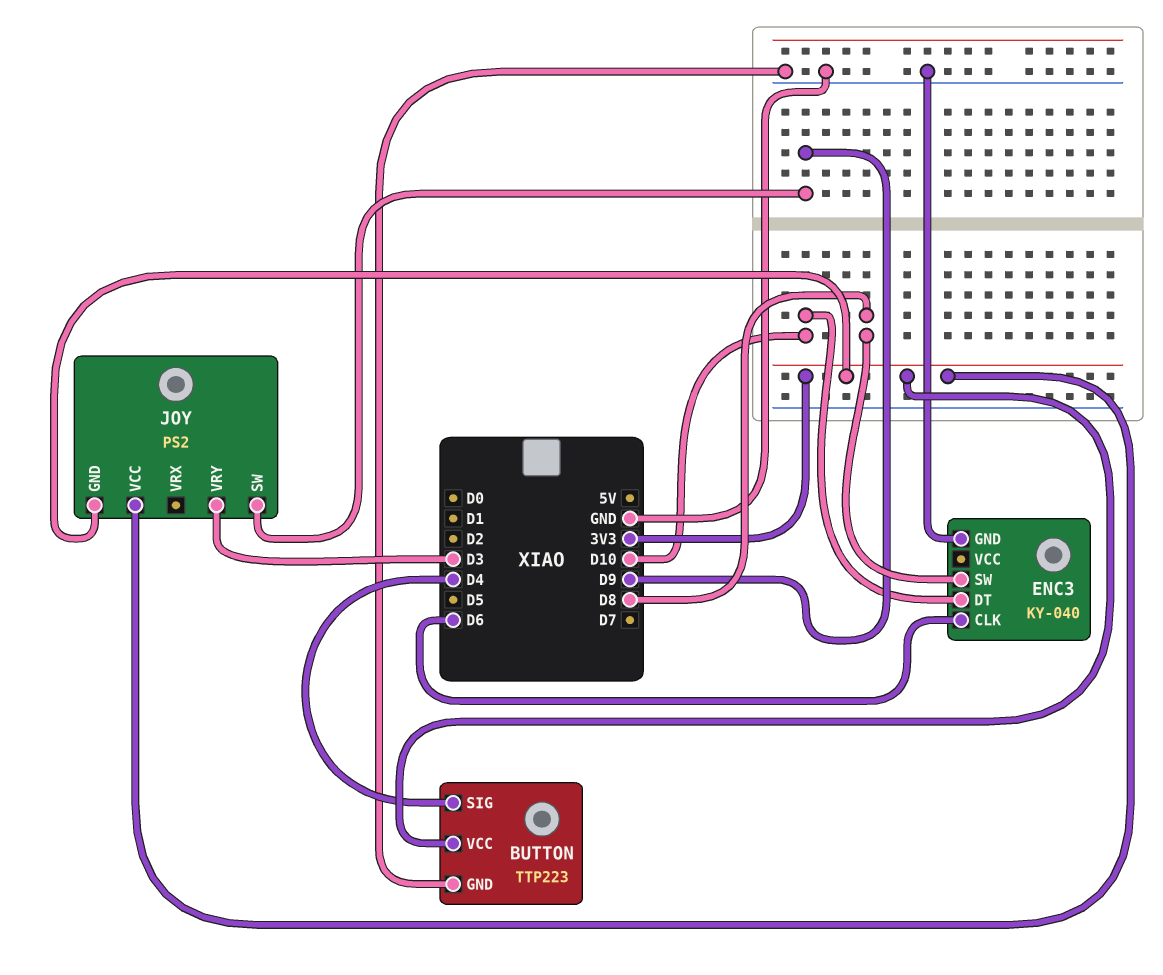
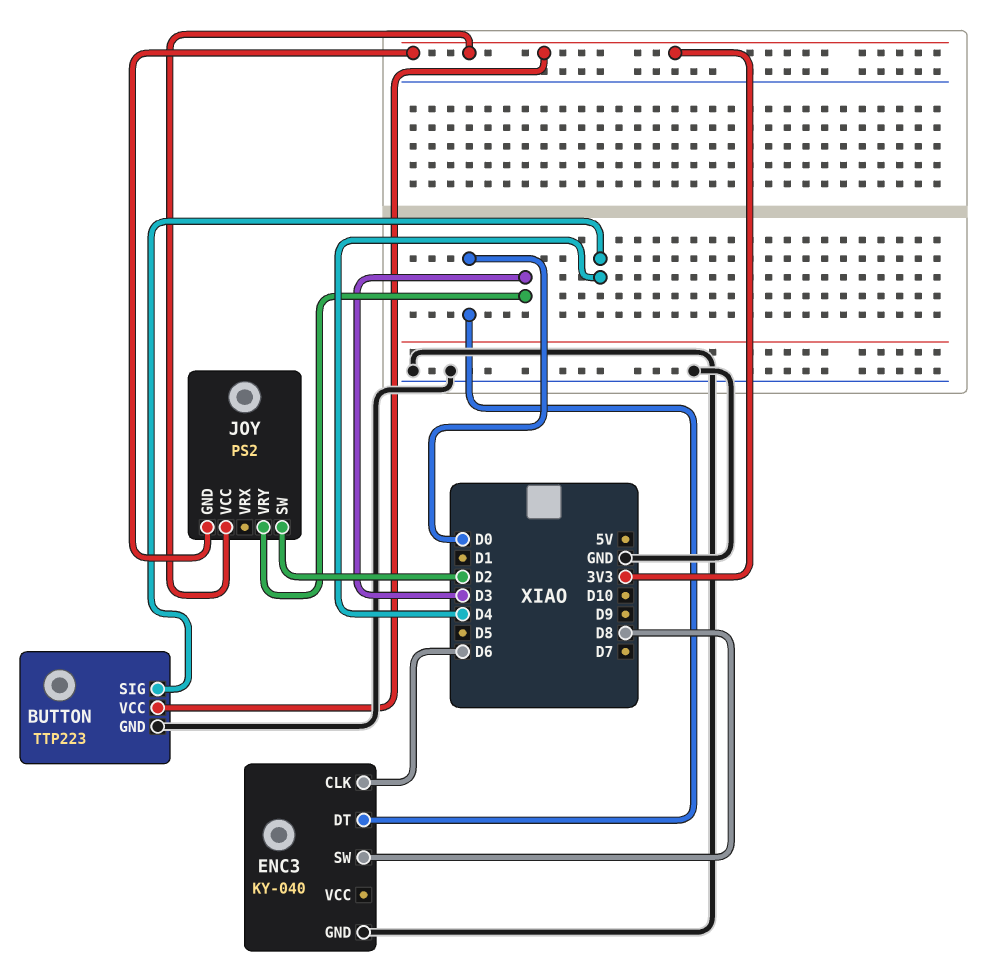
ENC3 pin DT: D10 -> D0
JOY pin SW: D9 -> D2

